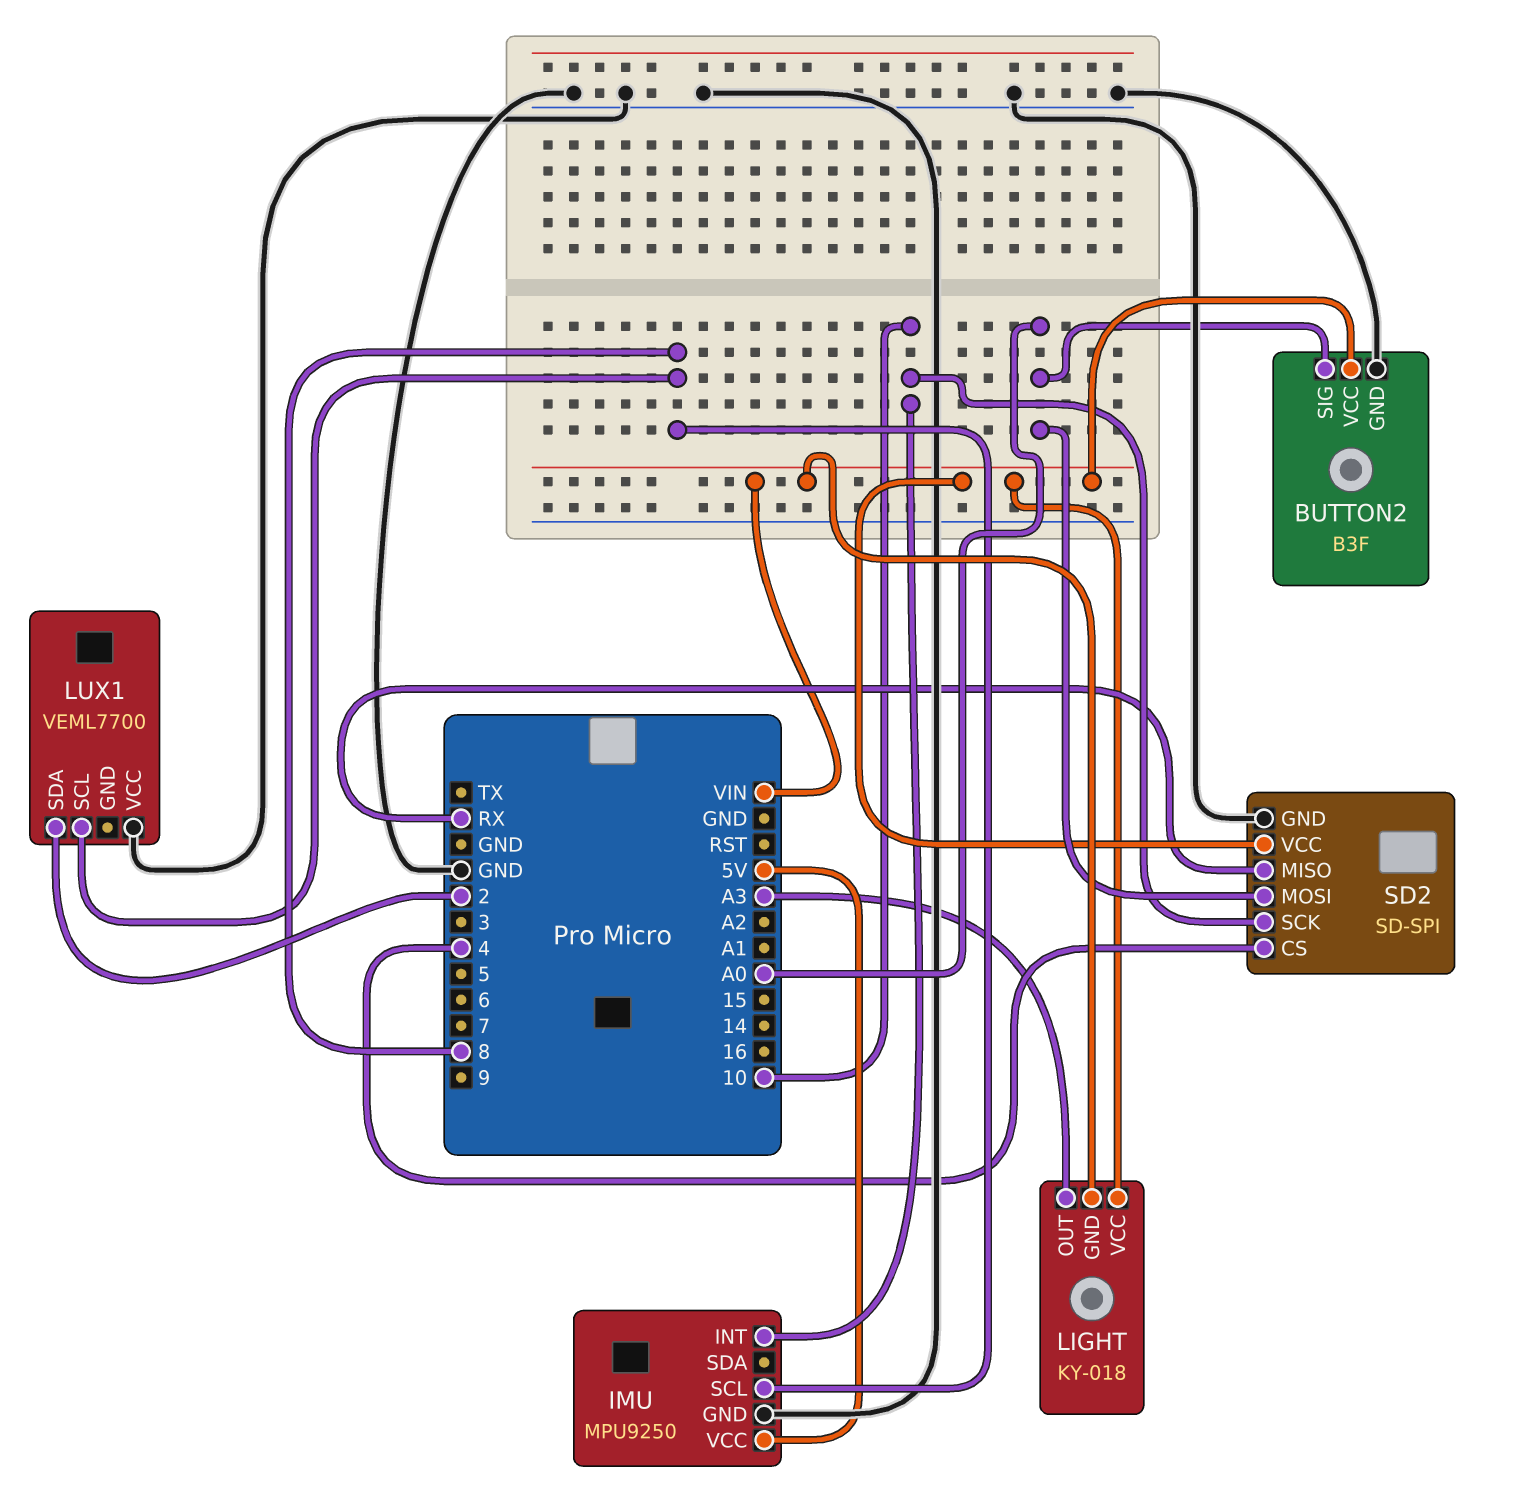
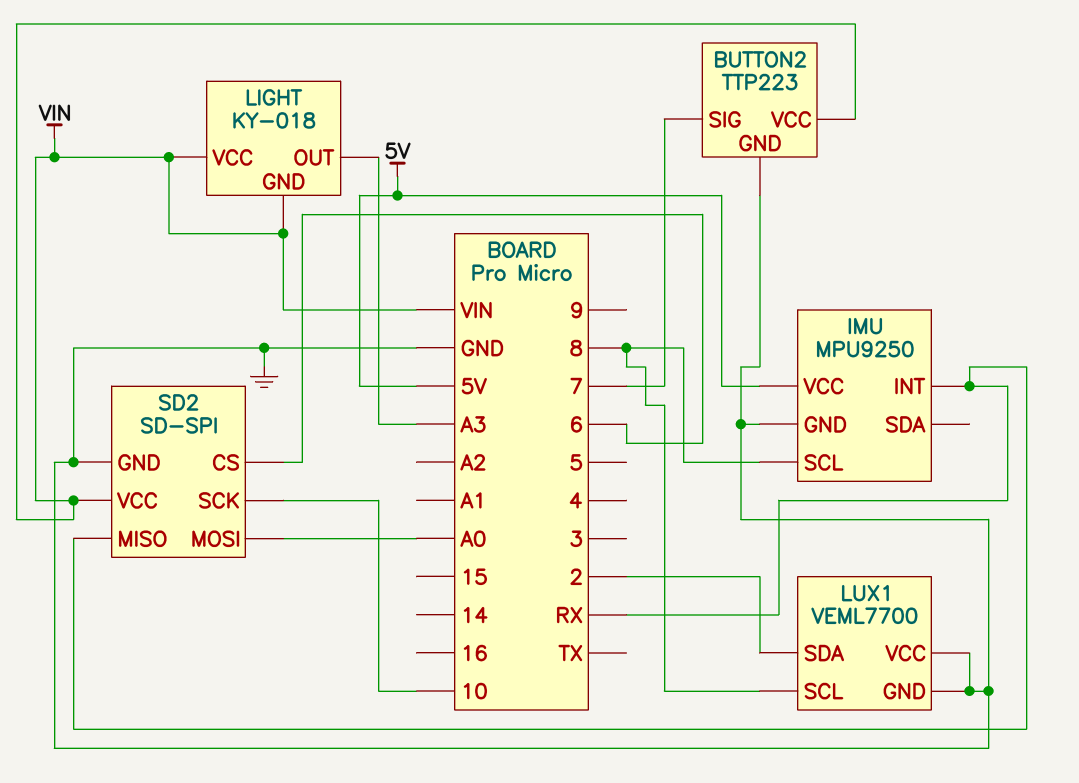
BUTTON2: B3F -> TTP223
BUTTON2 pin SIG: A0 -> 7
IMU pin INT: 10 -> RX
LUX1 pin GND: none -> GND
SD2 pin CS: 4 -> 6

